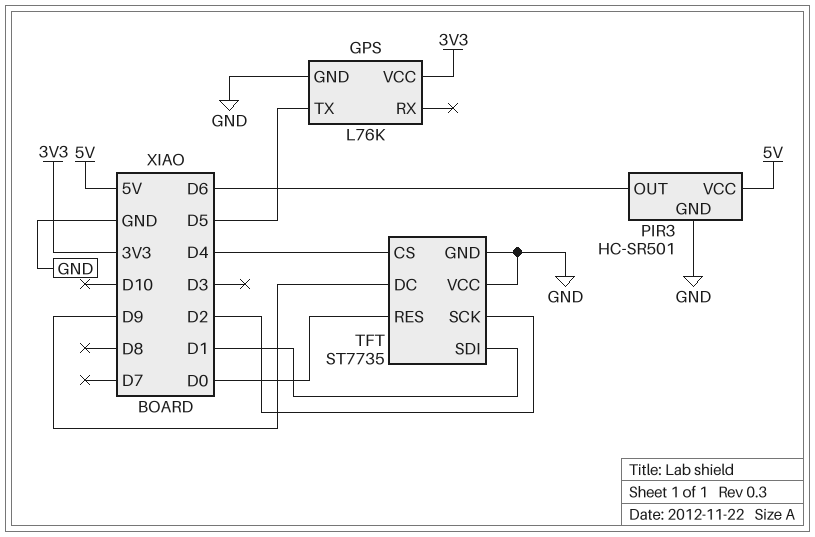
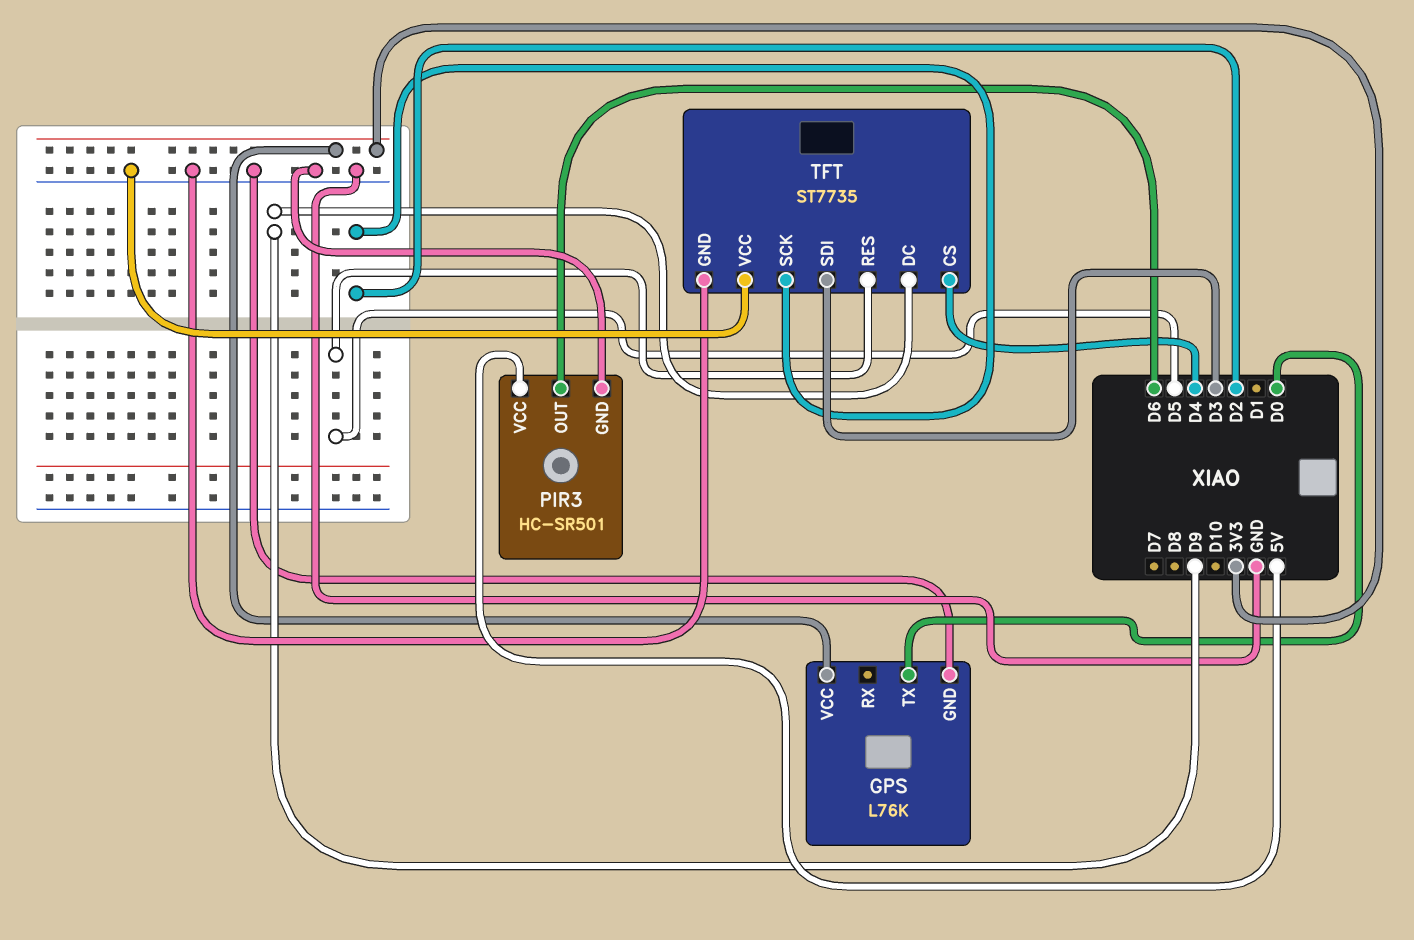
GPS pin TX: D5 -> D0
TFT pin RES: D0 -> D5
TFT pin SDI: D1 -> D3

